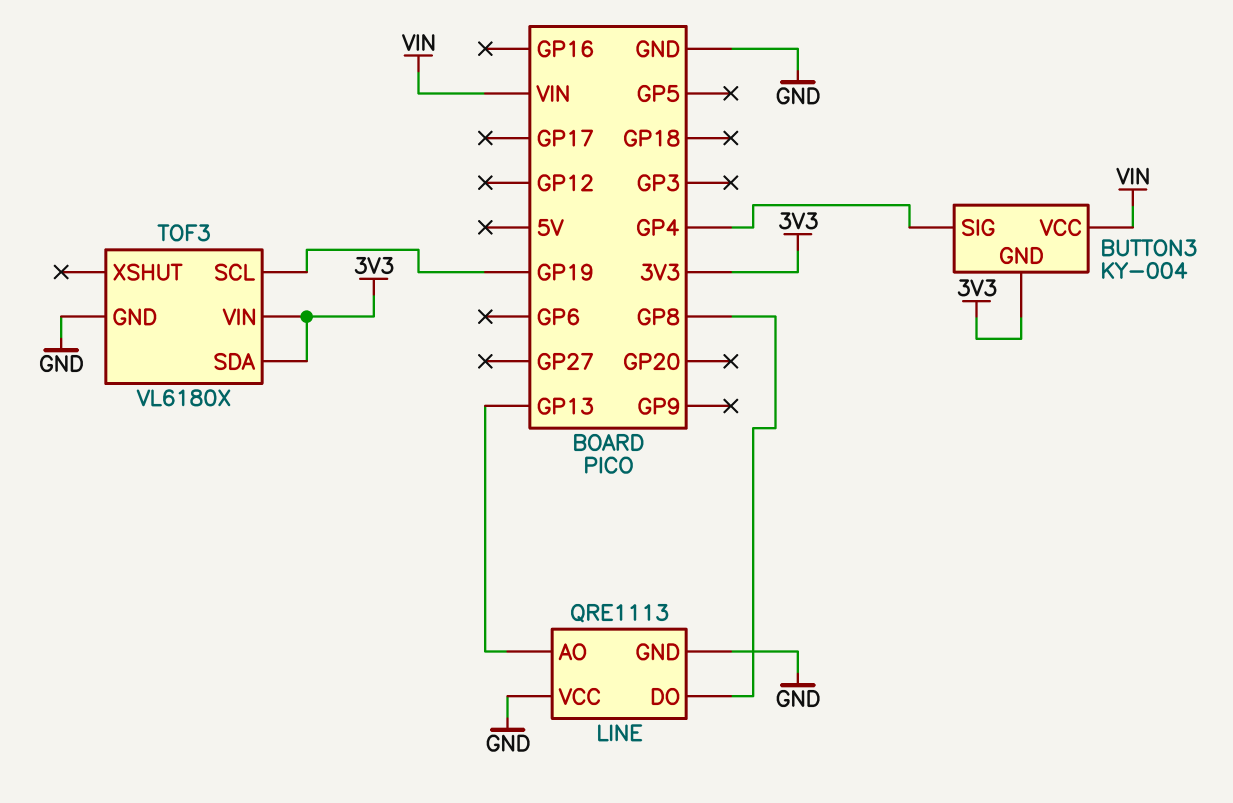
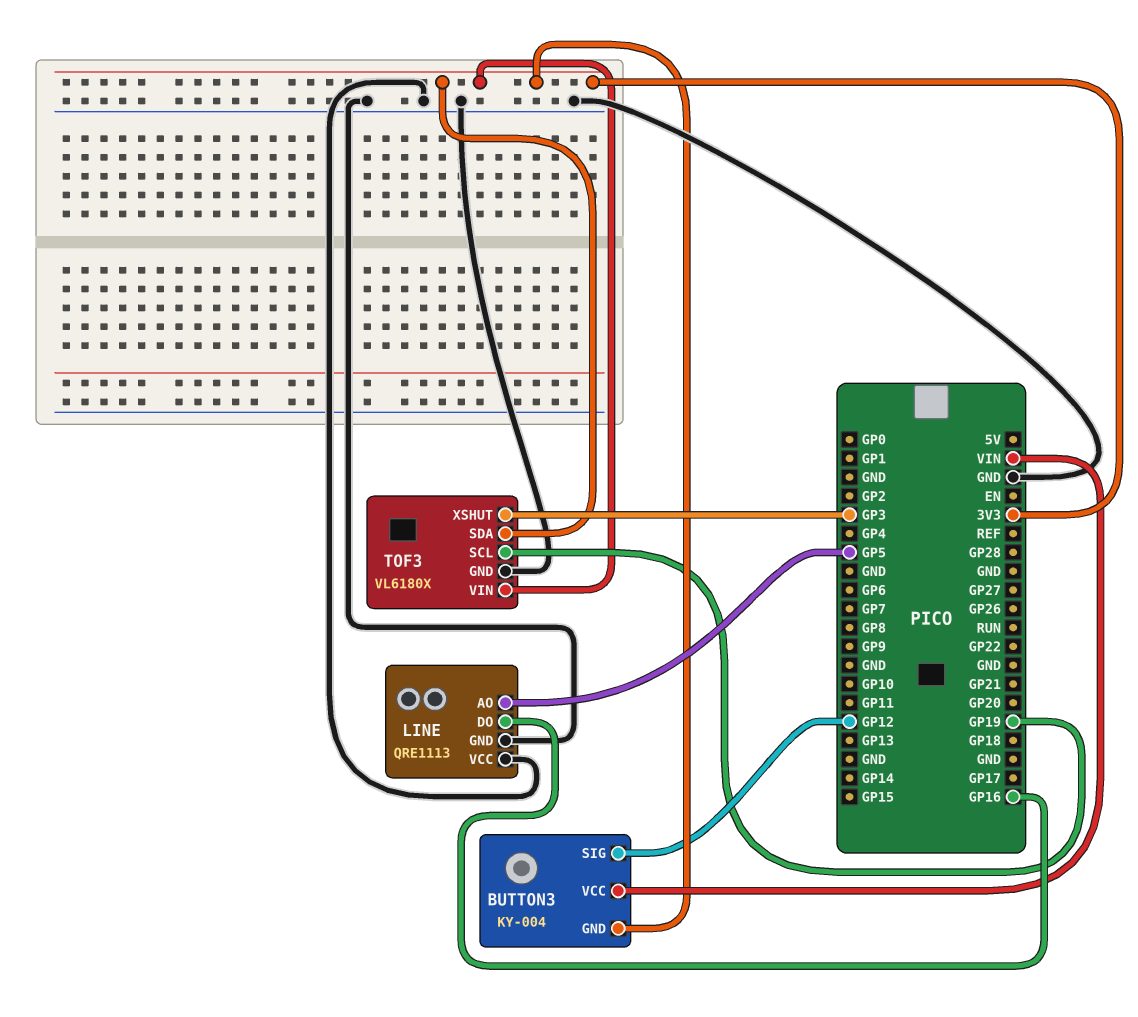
BUTTON3 pin SIG: GP4 -> GP12
LINE pin AO: GP13 -> GP5
LINE pin DO: GP8 -> GP16
TOF3 pin XSHUT: none -> GP3

